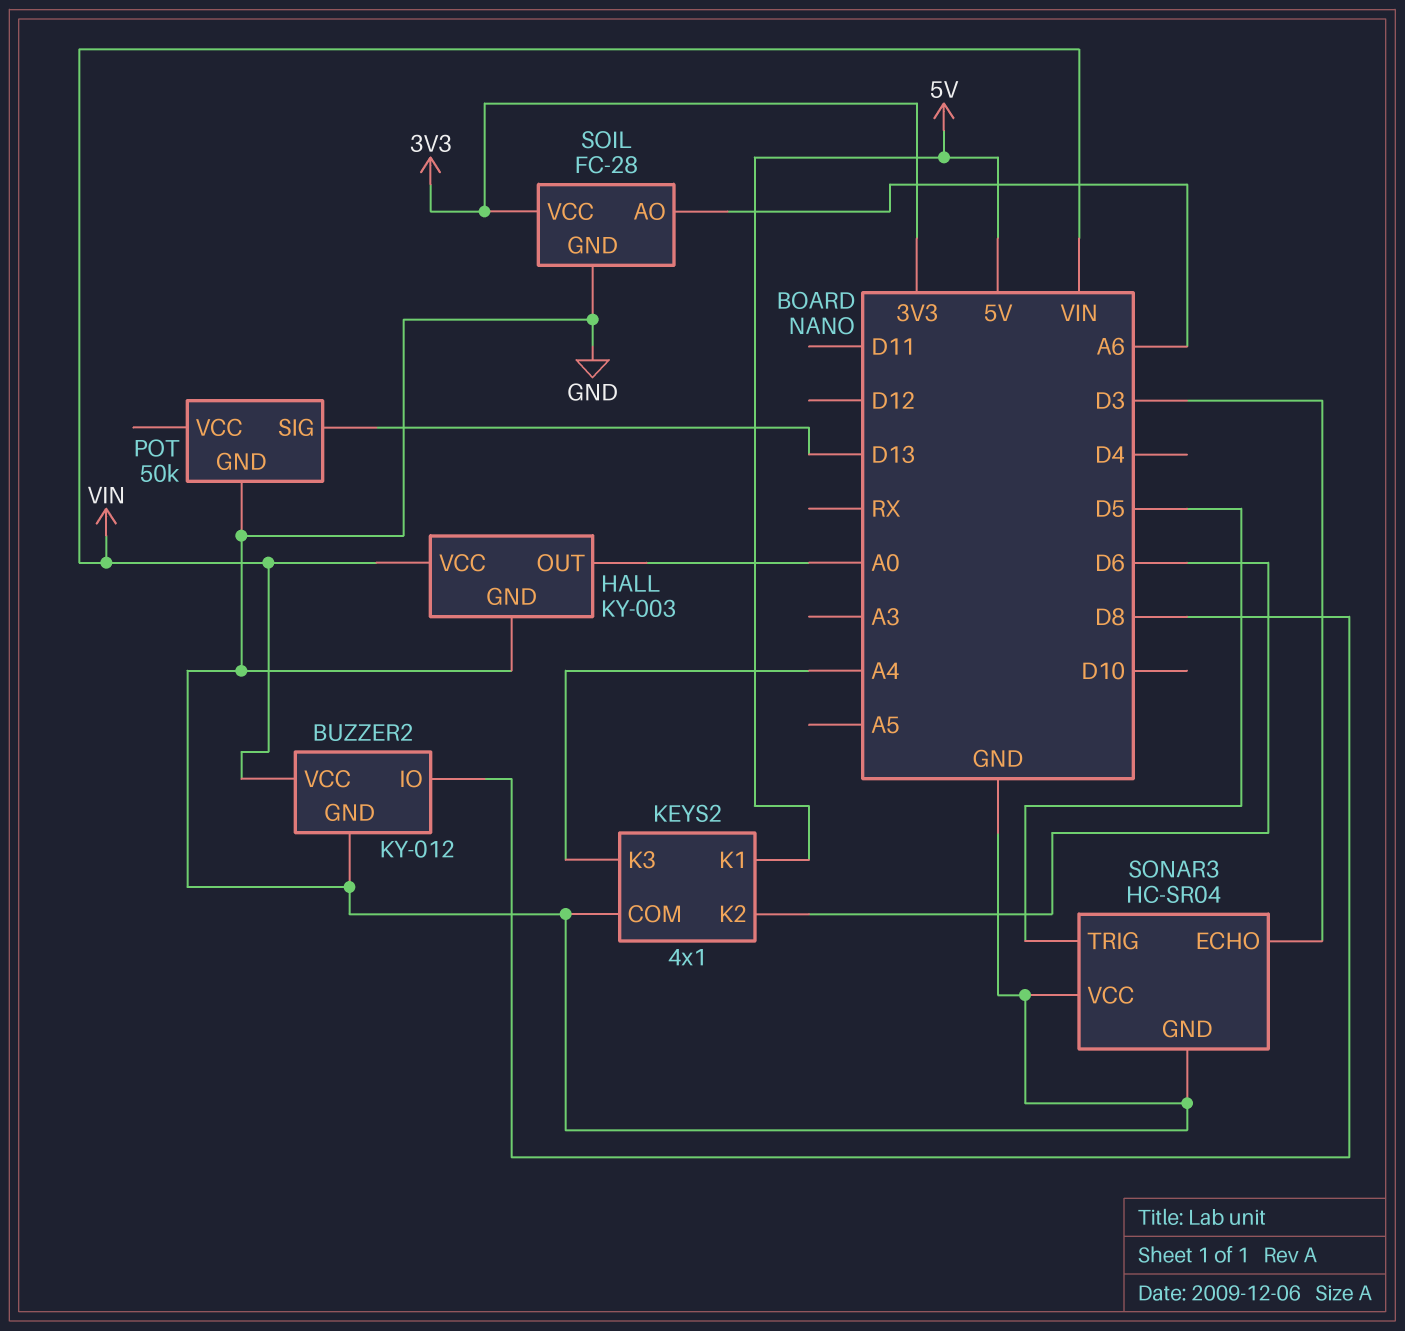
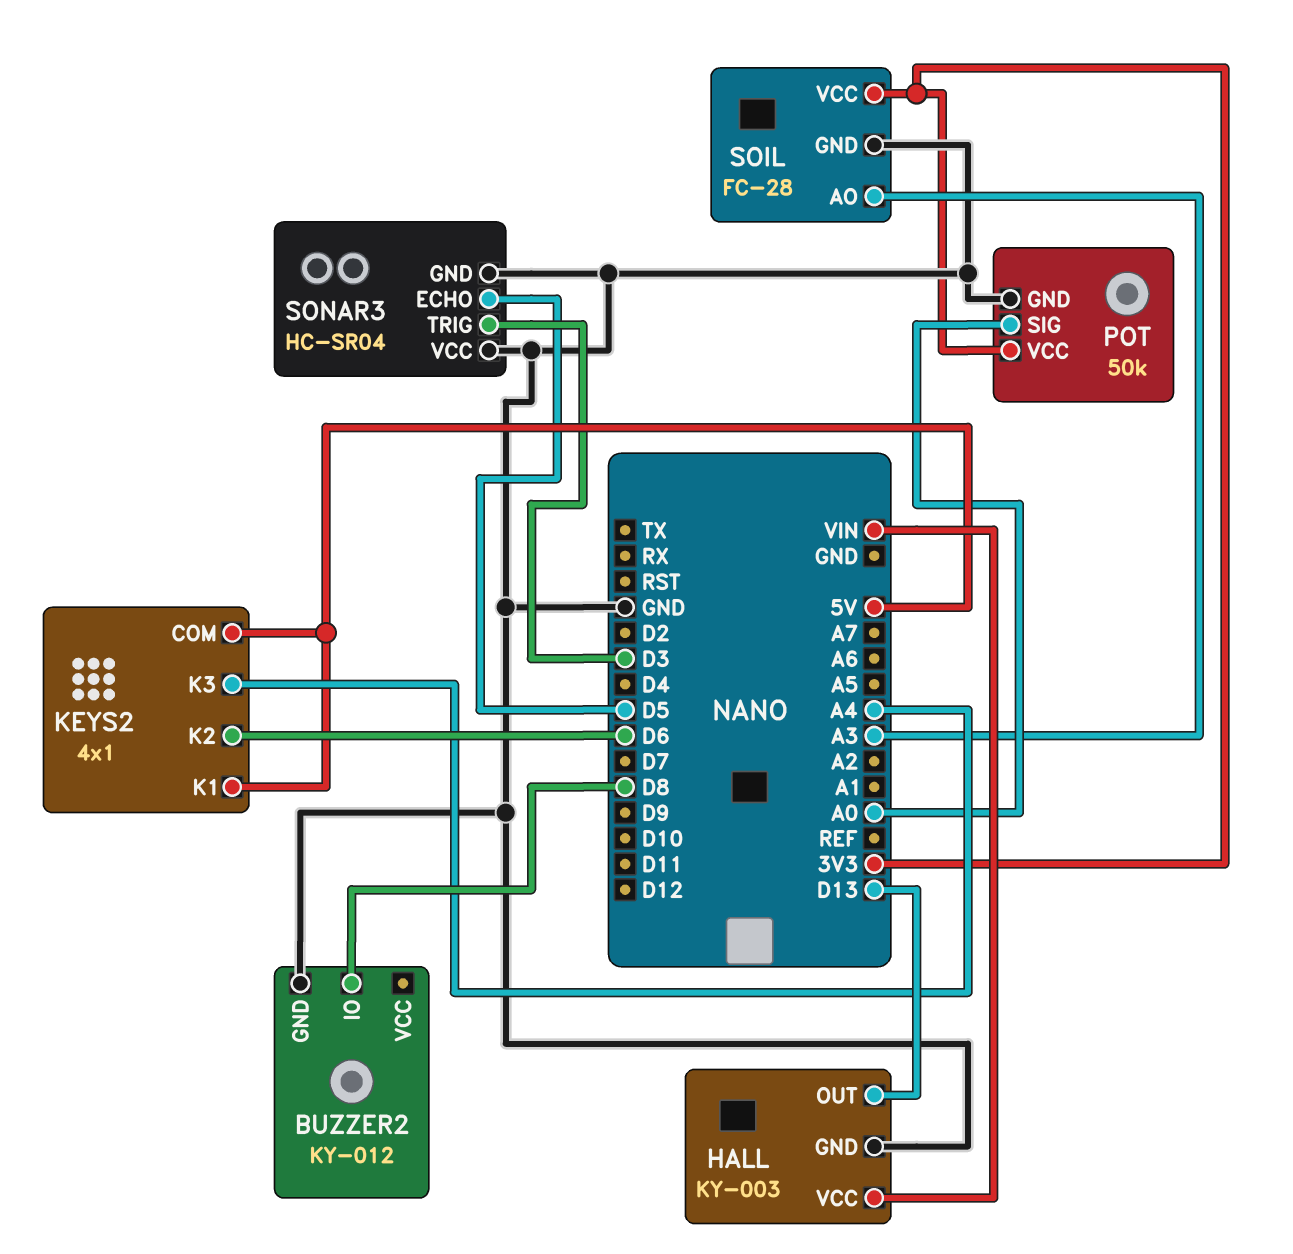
BUZZER2 pin VCC: VIN -> none
HALL pin OUT: A0 -> D13
KEYS2 pin COM: GND -> 5V
POT pin SIG: D13 -> A0
POT pin VCC: none -> 3V3
SOIL pin AO: A6 -> A3
SONAR3 pin ECHO: D3 -> D5
SONAR3 pin TRIG: D5 -> D3

